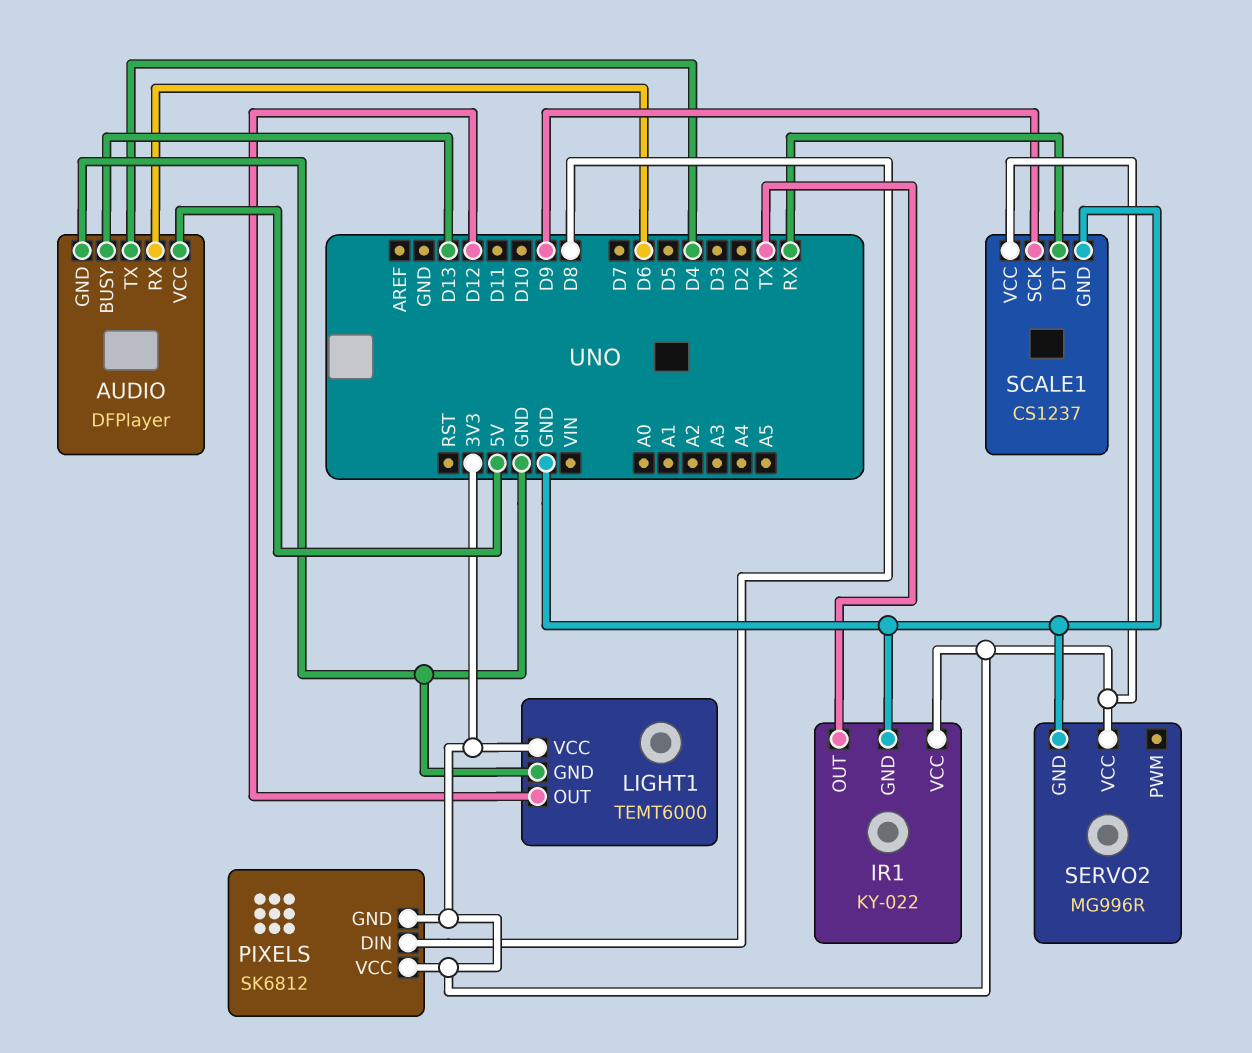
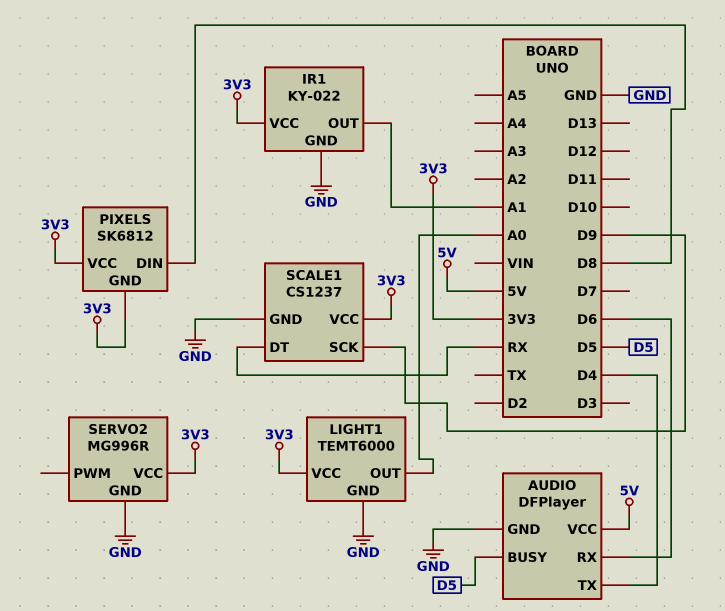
AUDIO pin BUSY: D13 -> D5
IR1 pin OUT: TX -> A1
LIGHT1 pin OUT: D12 -> A0

